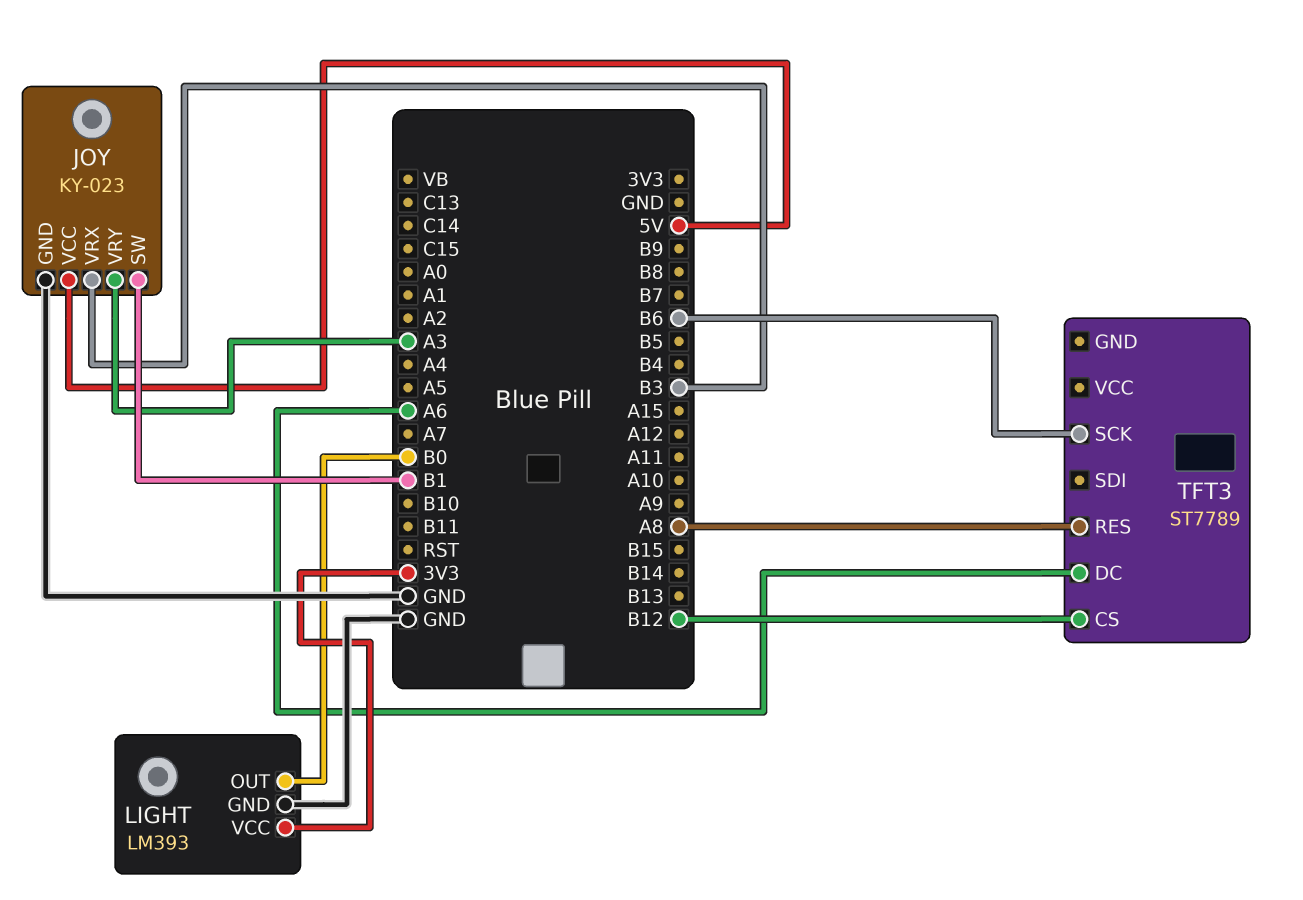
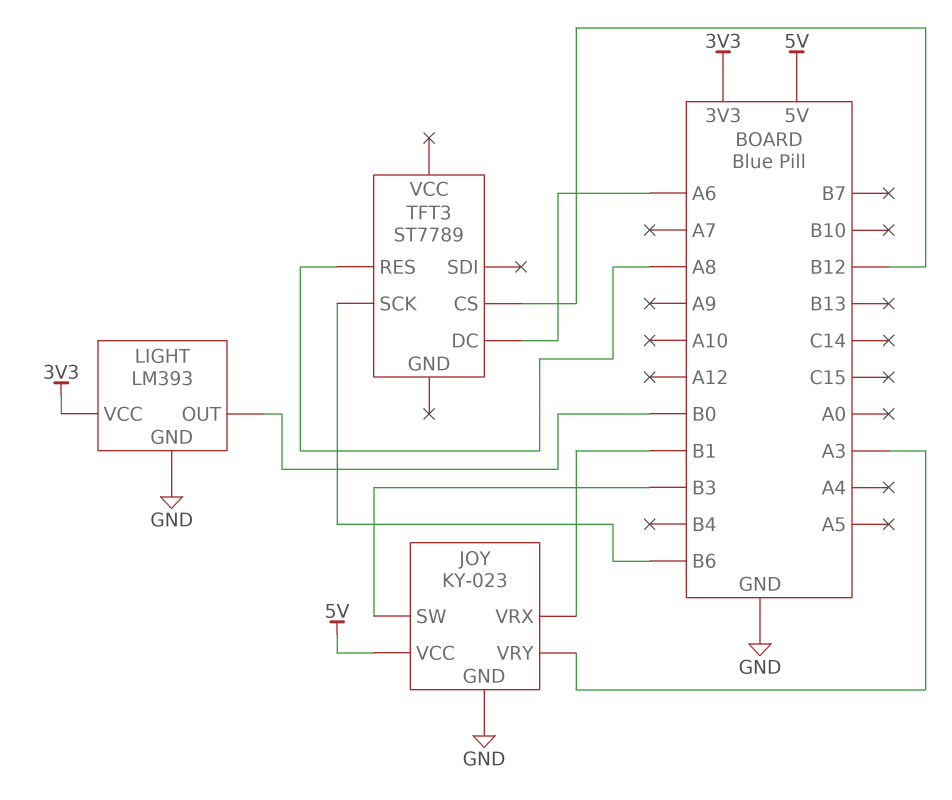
JOY pin SW: B1 -> B3
JOY pin VRX: B3 -> B1

